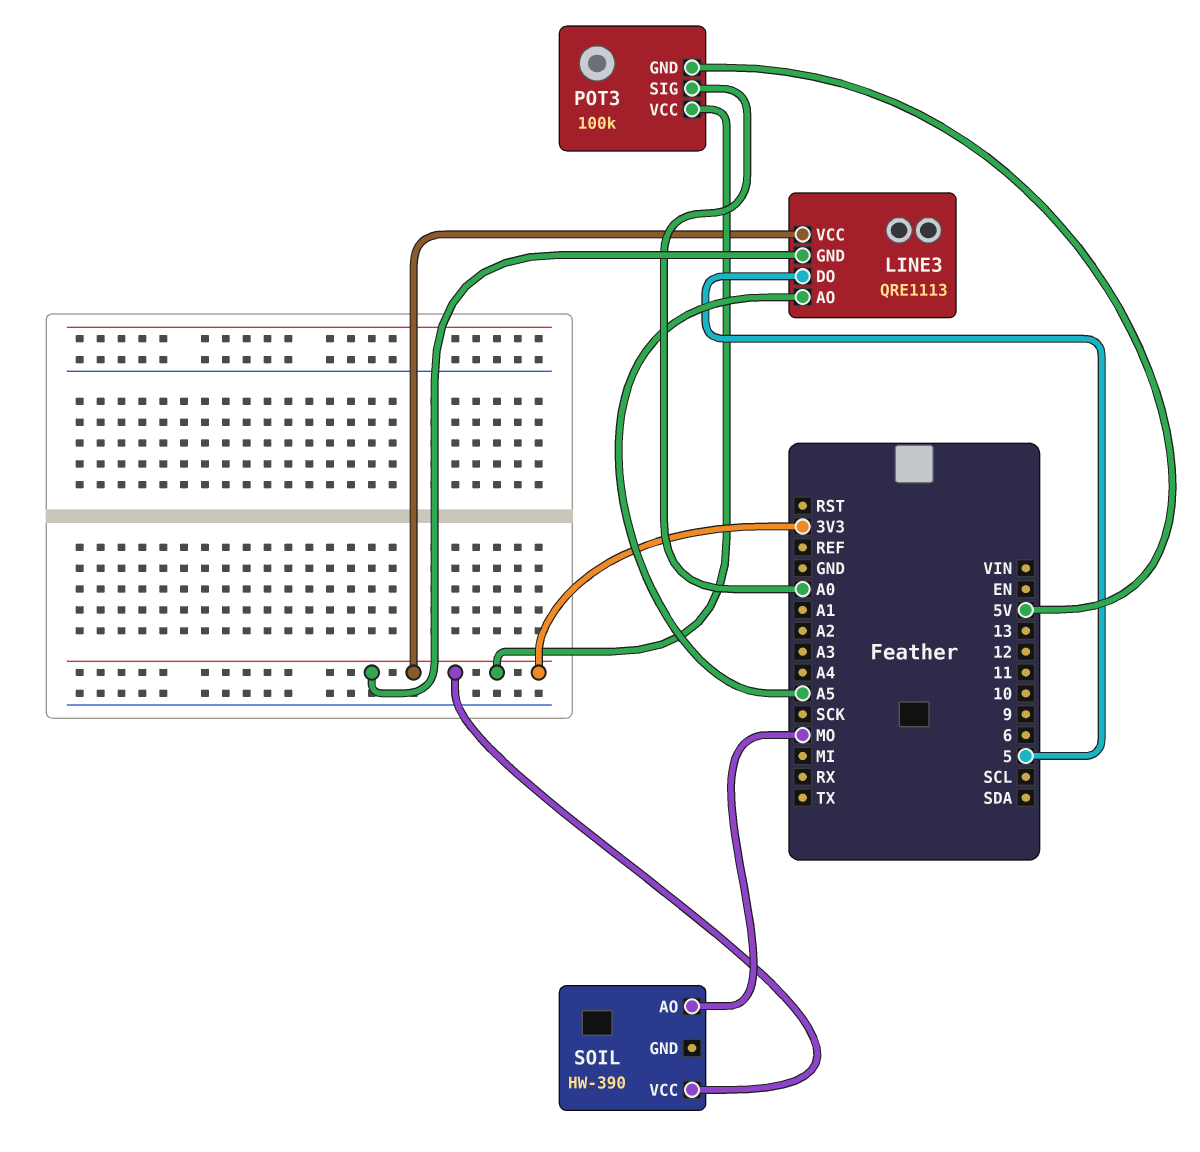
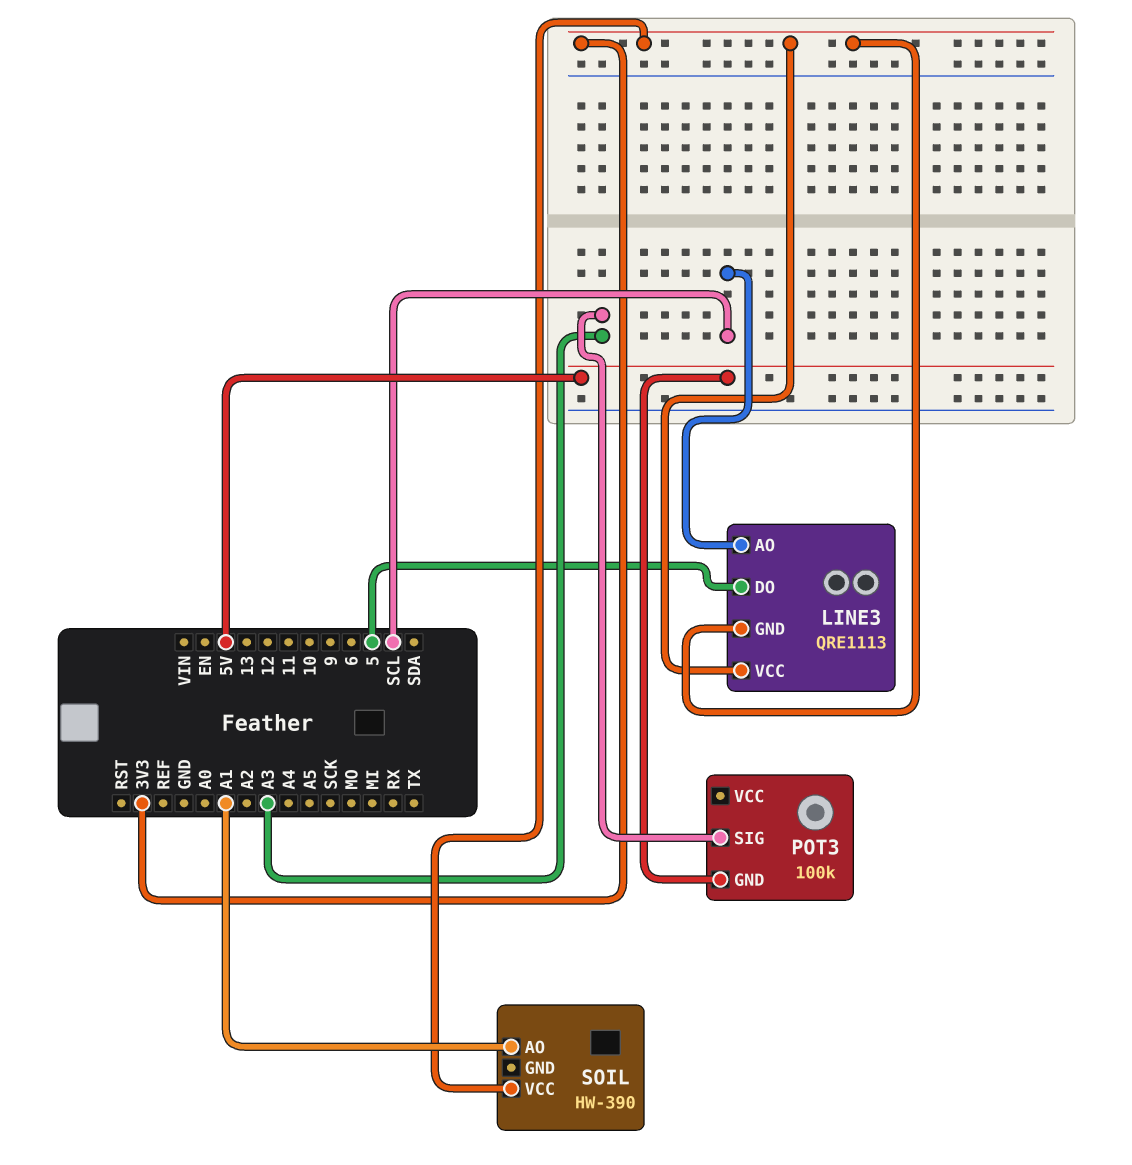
LINE3 pin AO: A5 -> SCL
POT3 pin SIG: A0 -> A3
POT3 pin VCC: 3V3 -> none
SOIL pin AO: MO -> A1

